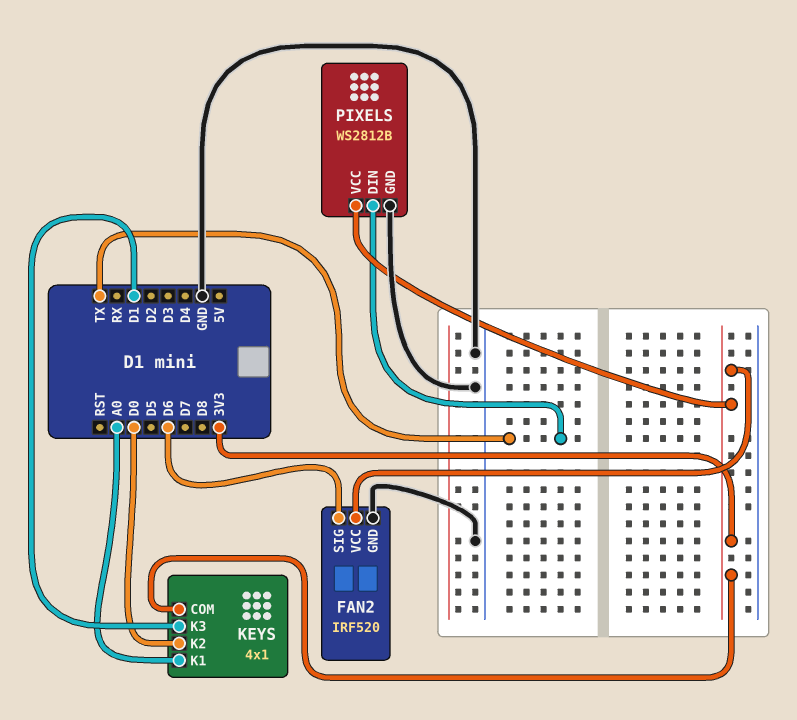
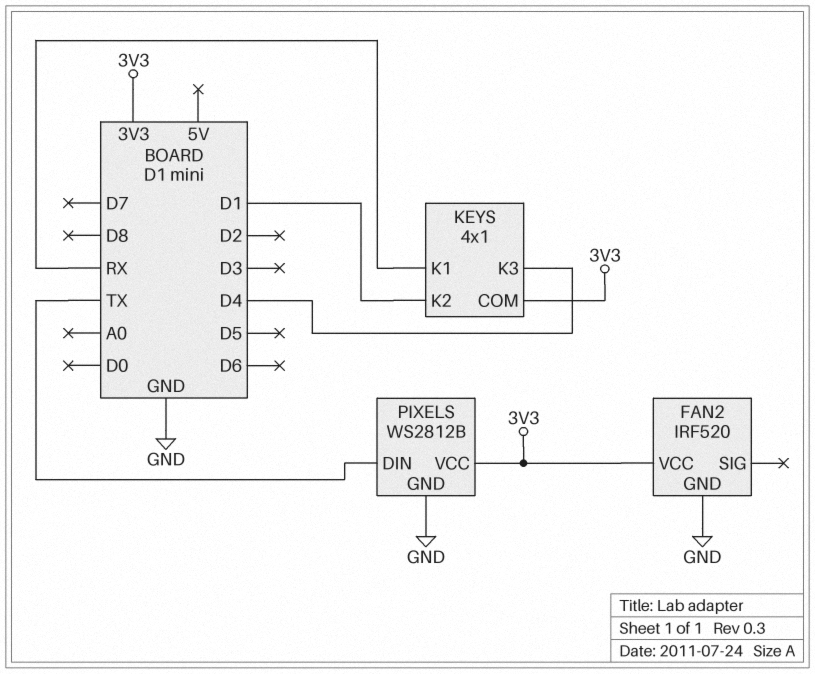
FAN2 pin SIG: D6 -> none
KEYS pin K1: A0 -> RX
KEYS pin K2: D0 -> D1
KEYS pin K3: D1 -> D4

